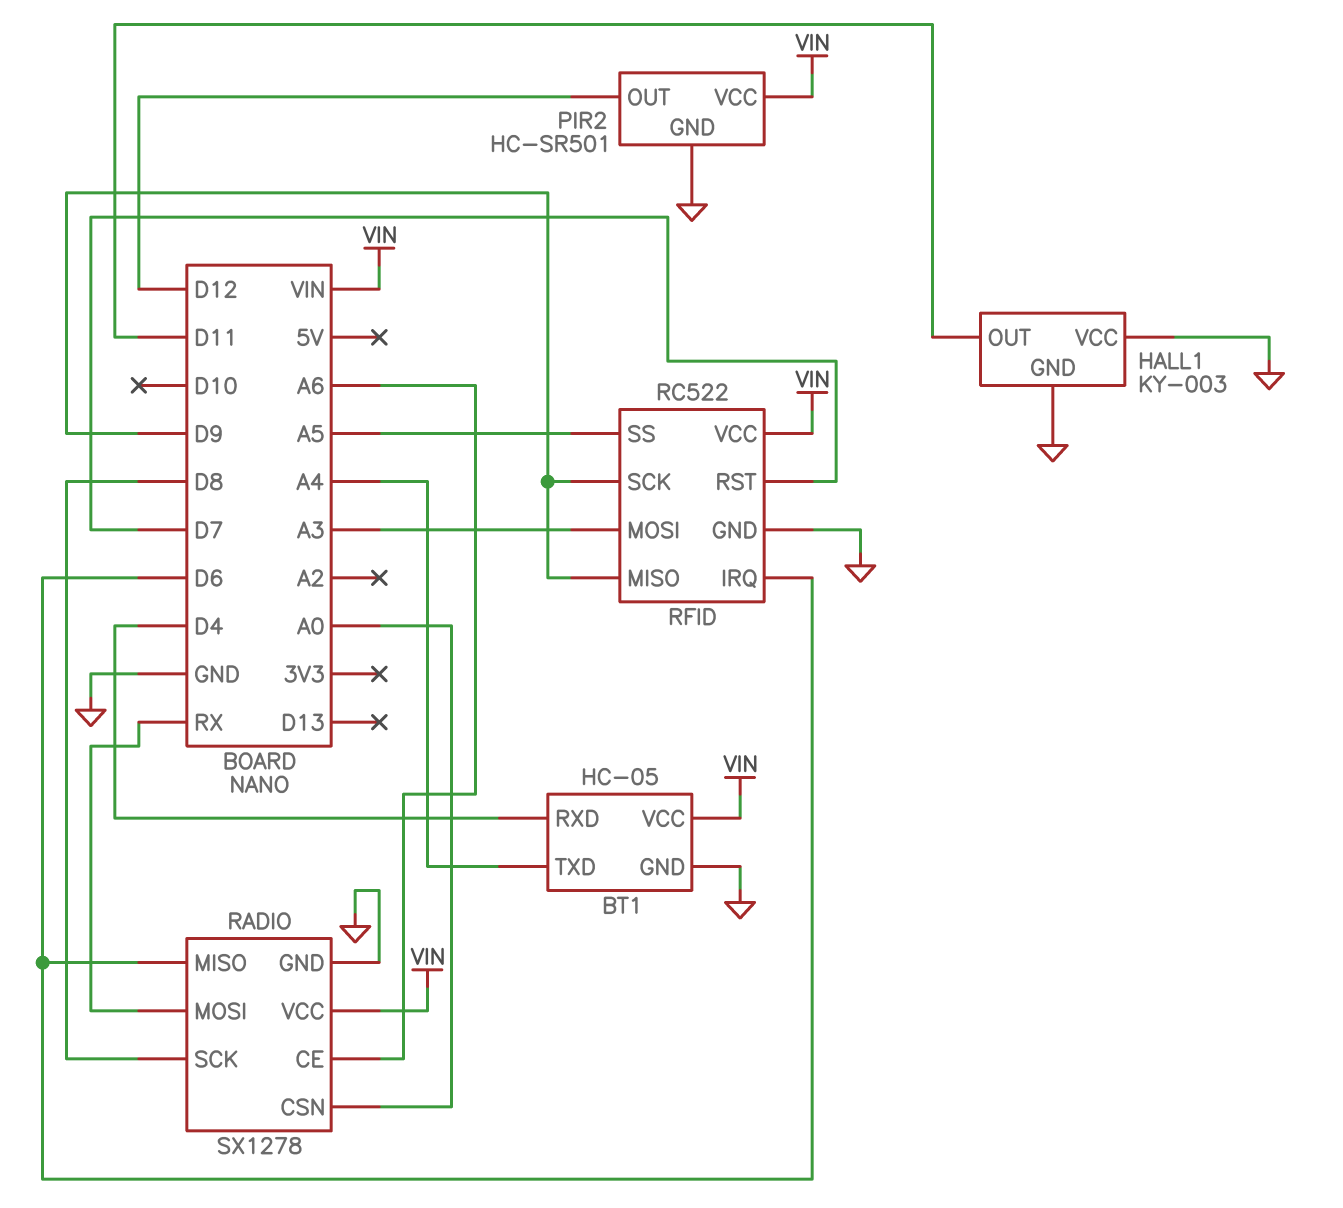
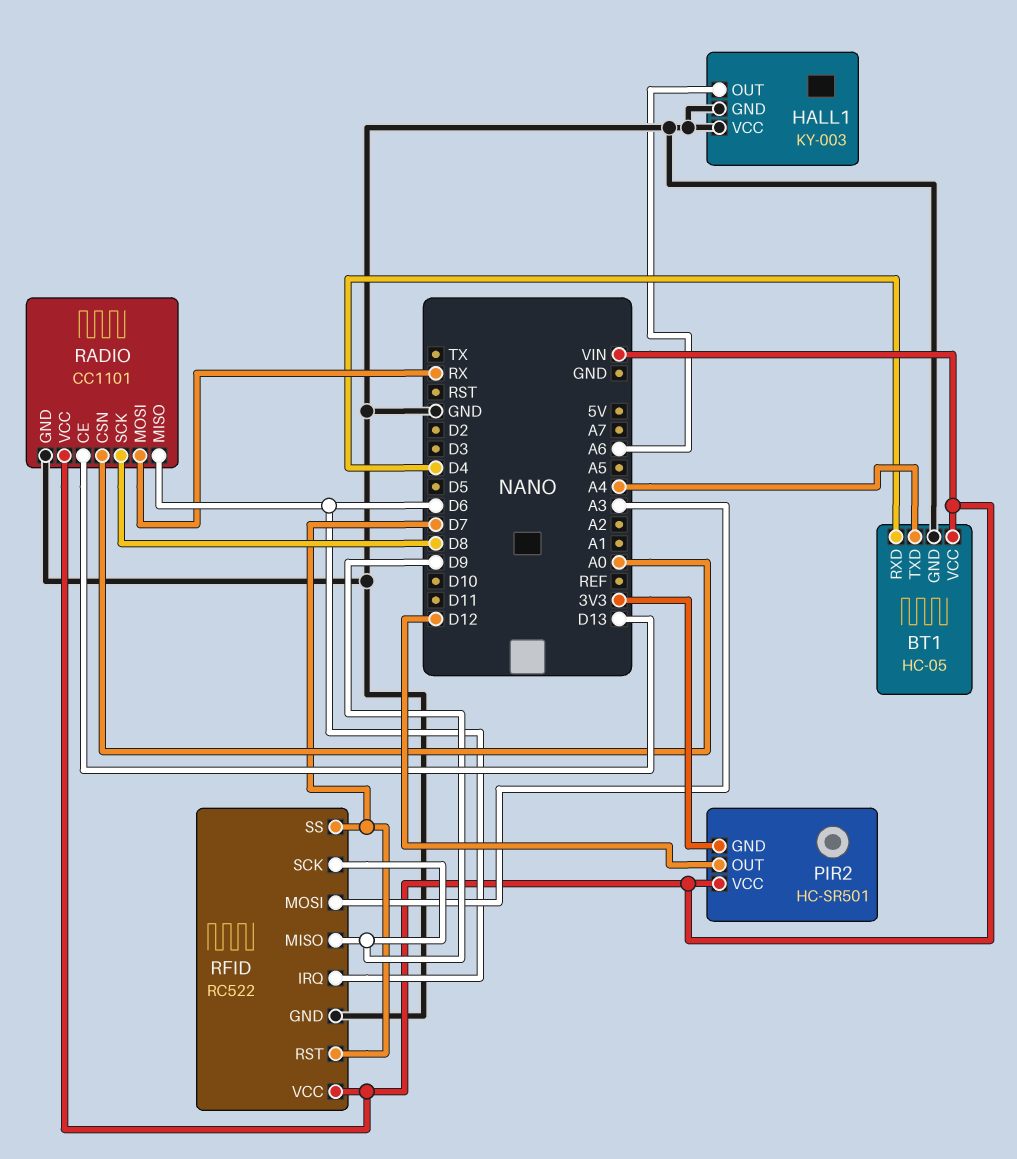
HALL1 pin OUT: D11 -> A6
PIR2 pin GND: GND -> 3V3
RADIO: SX1278 -> CC1101
RADIO pin CE: A6 -> D13
RFID pin SS: A5 -> D7

